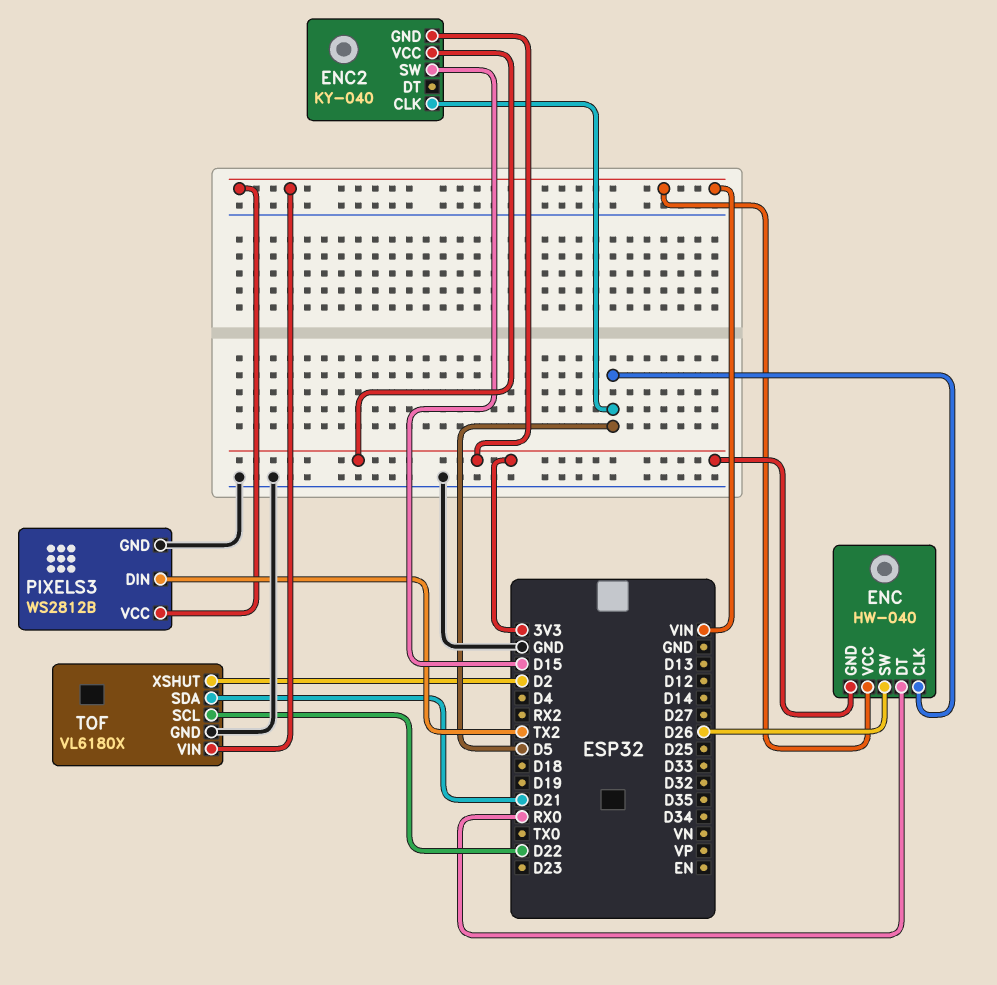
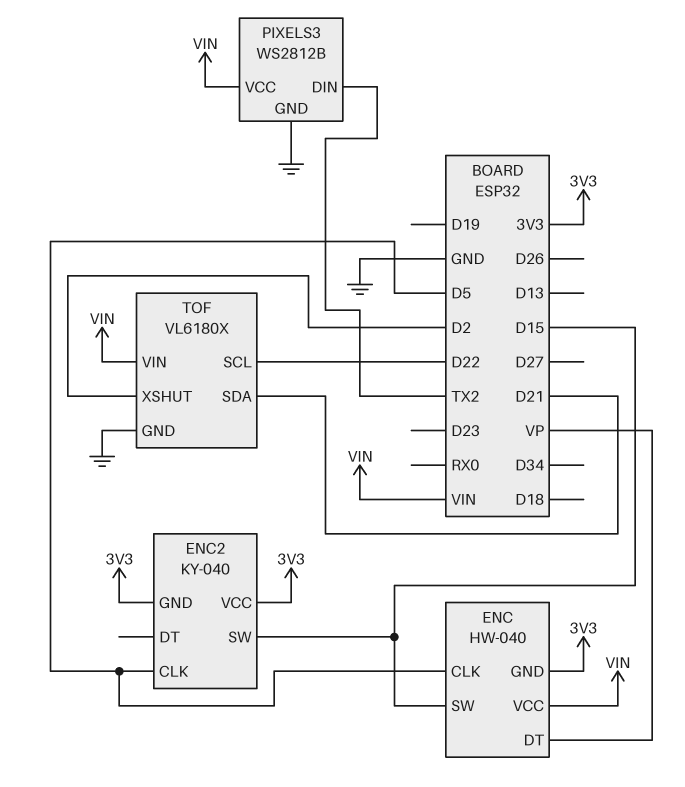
ENC pin DT: RX0 -> VP
ENC pin SW: D26 -> D15

